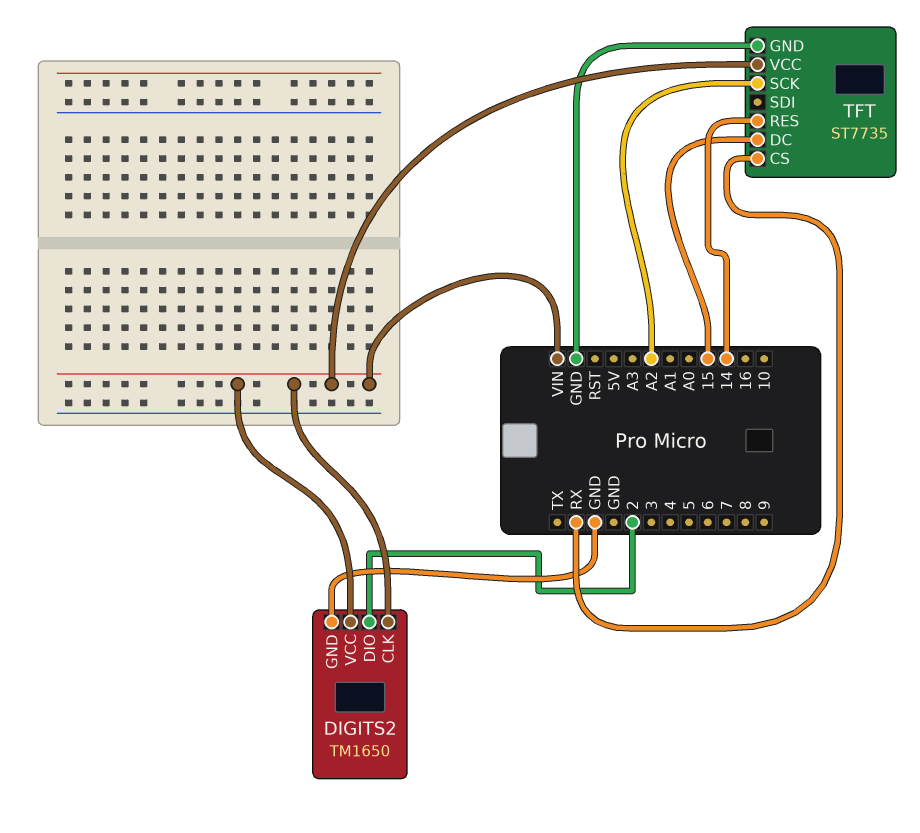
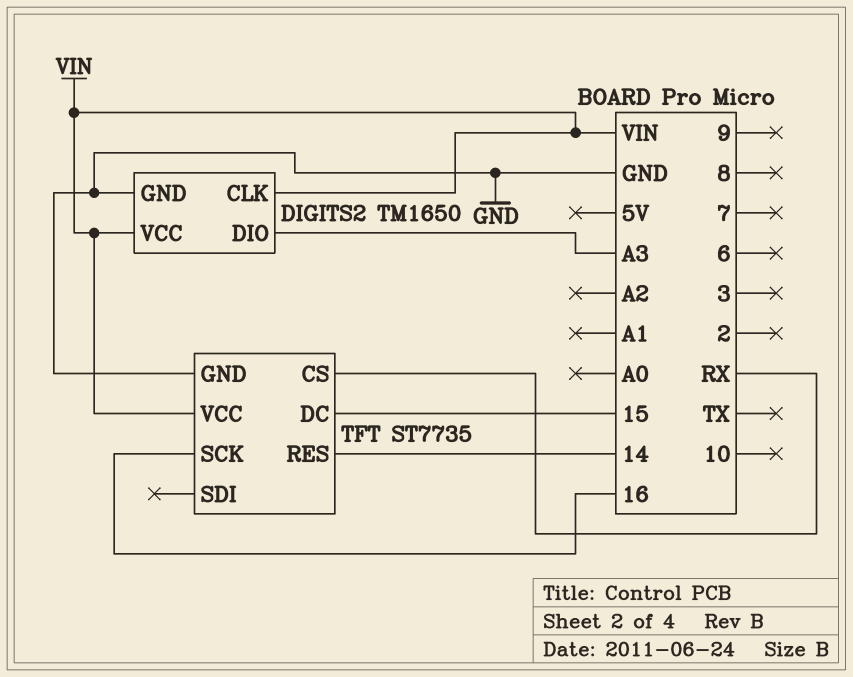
DIGITS2 pin DIO: 2 -> A3
TFT pin SCK: A2 -> 16

